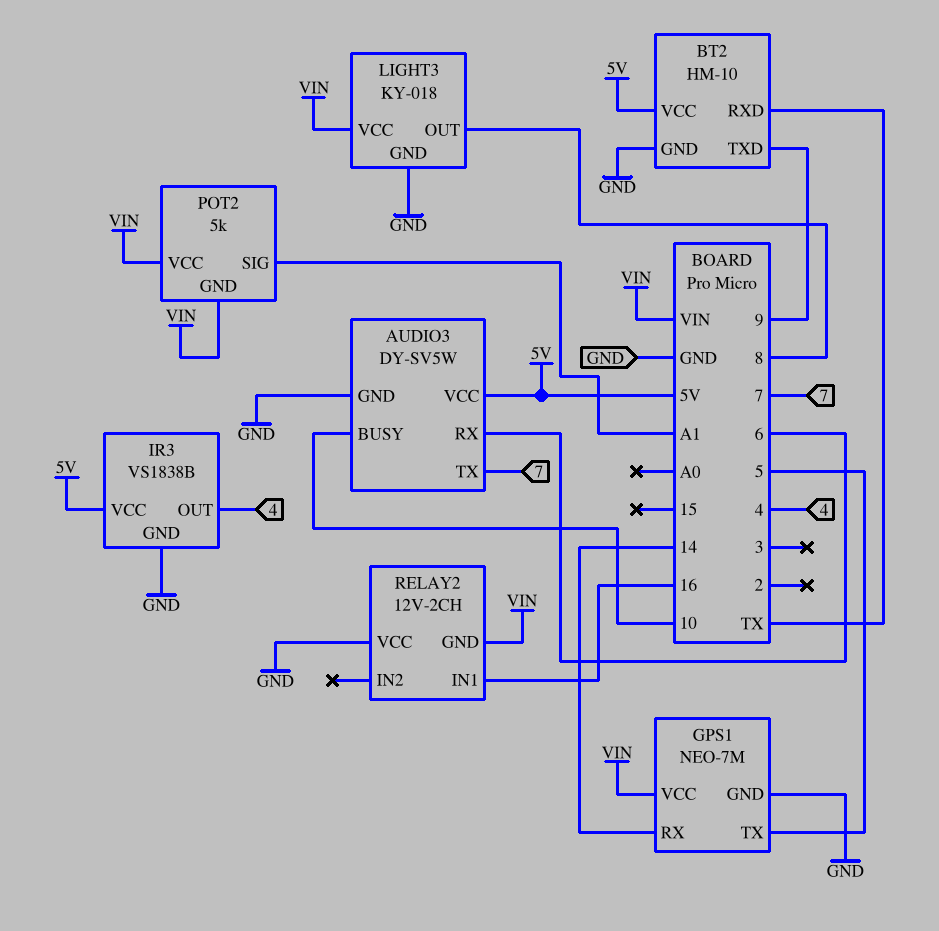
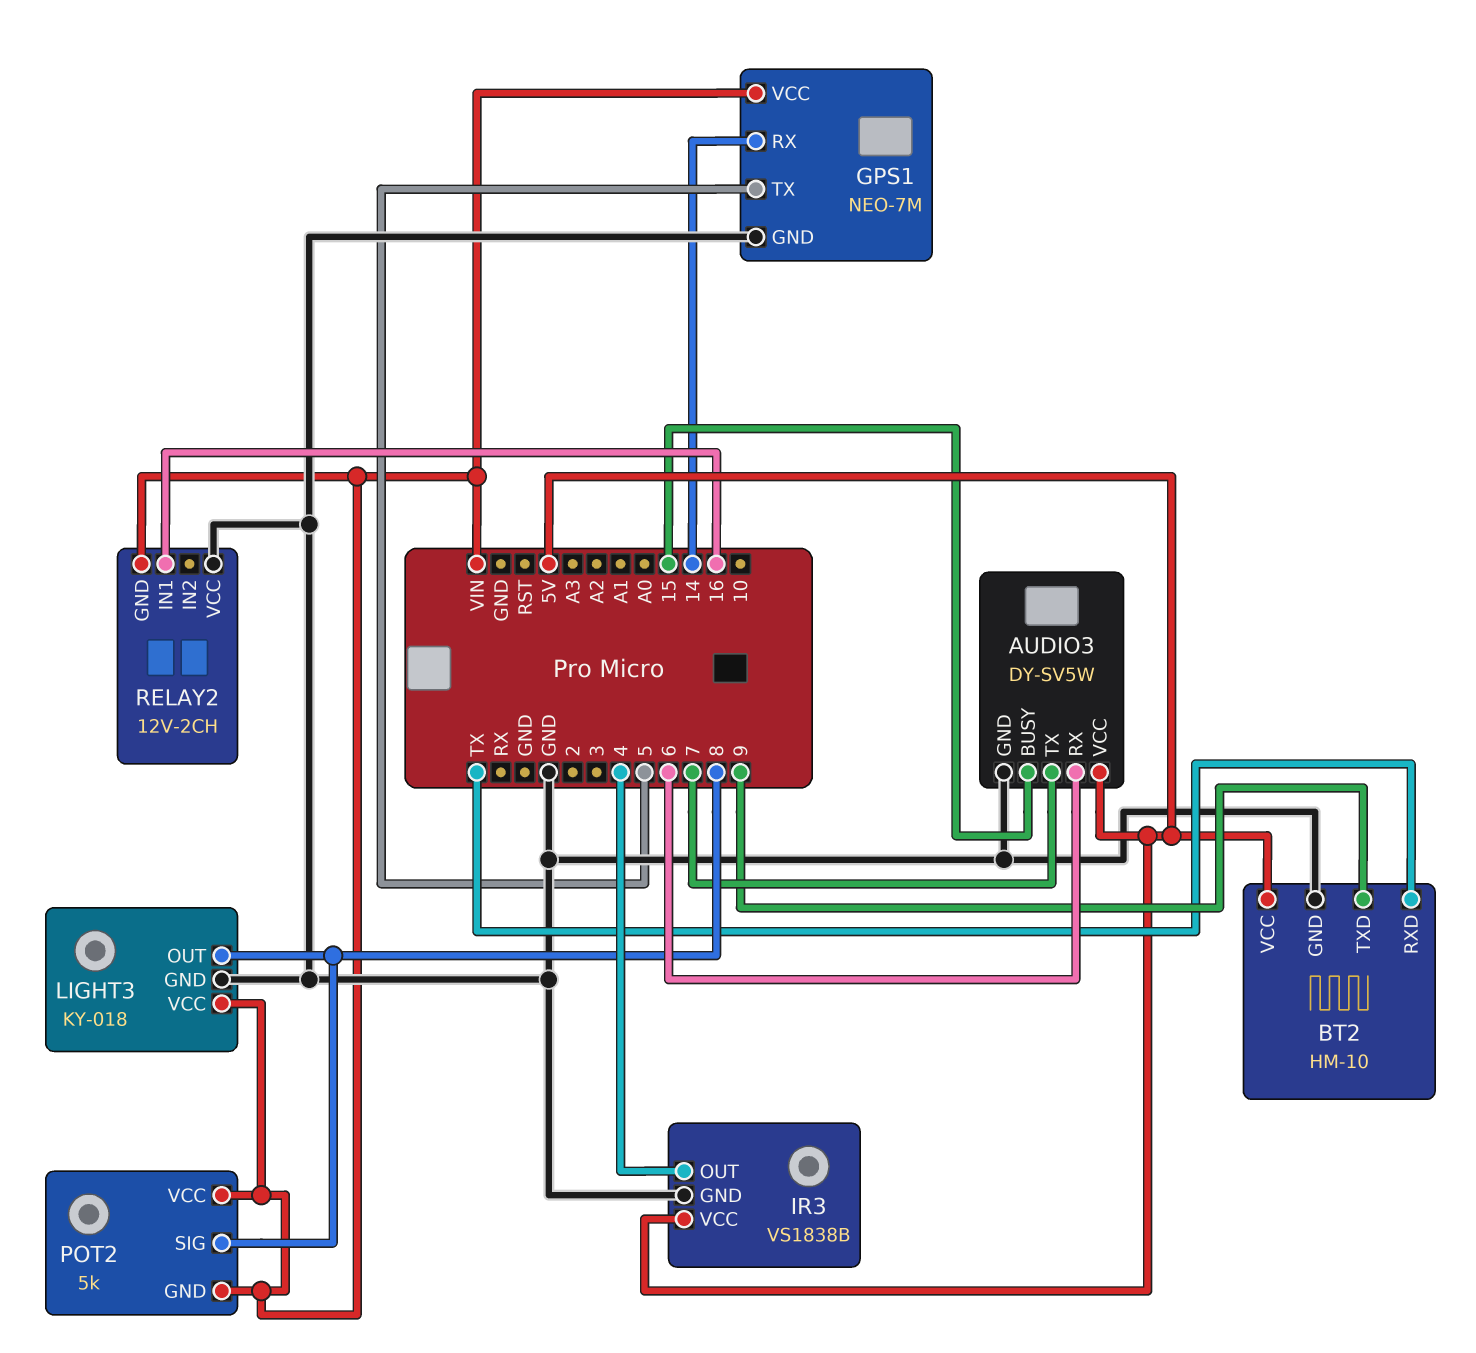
AUDIO3 pin BUSY: 10 -> 15
POT2 pin SIG: A1 -> 8

